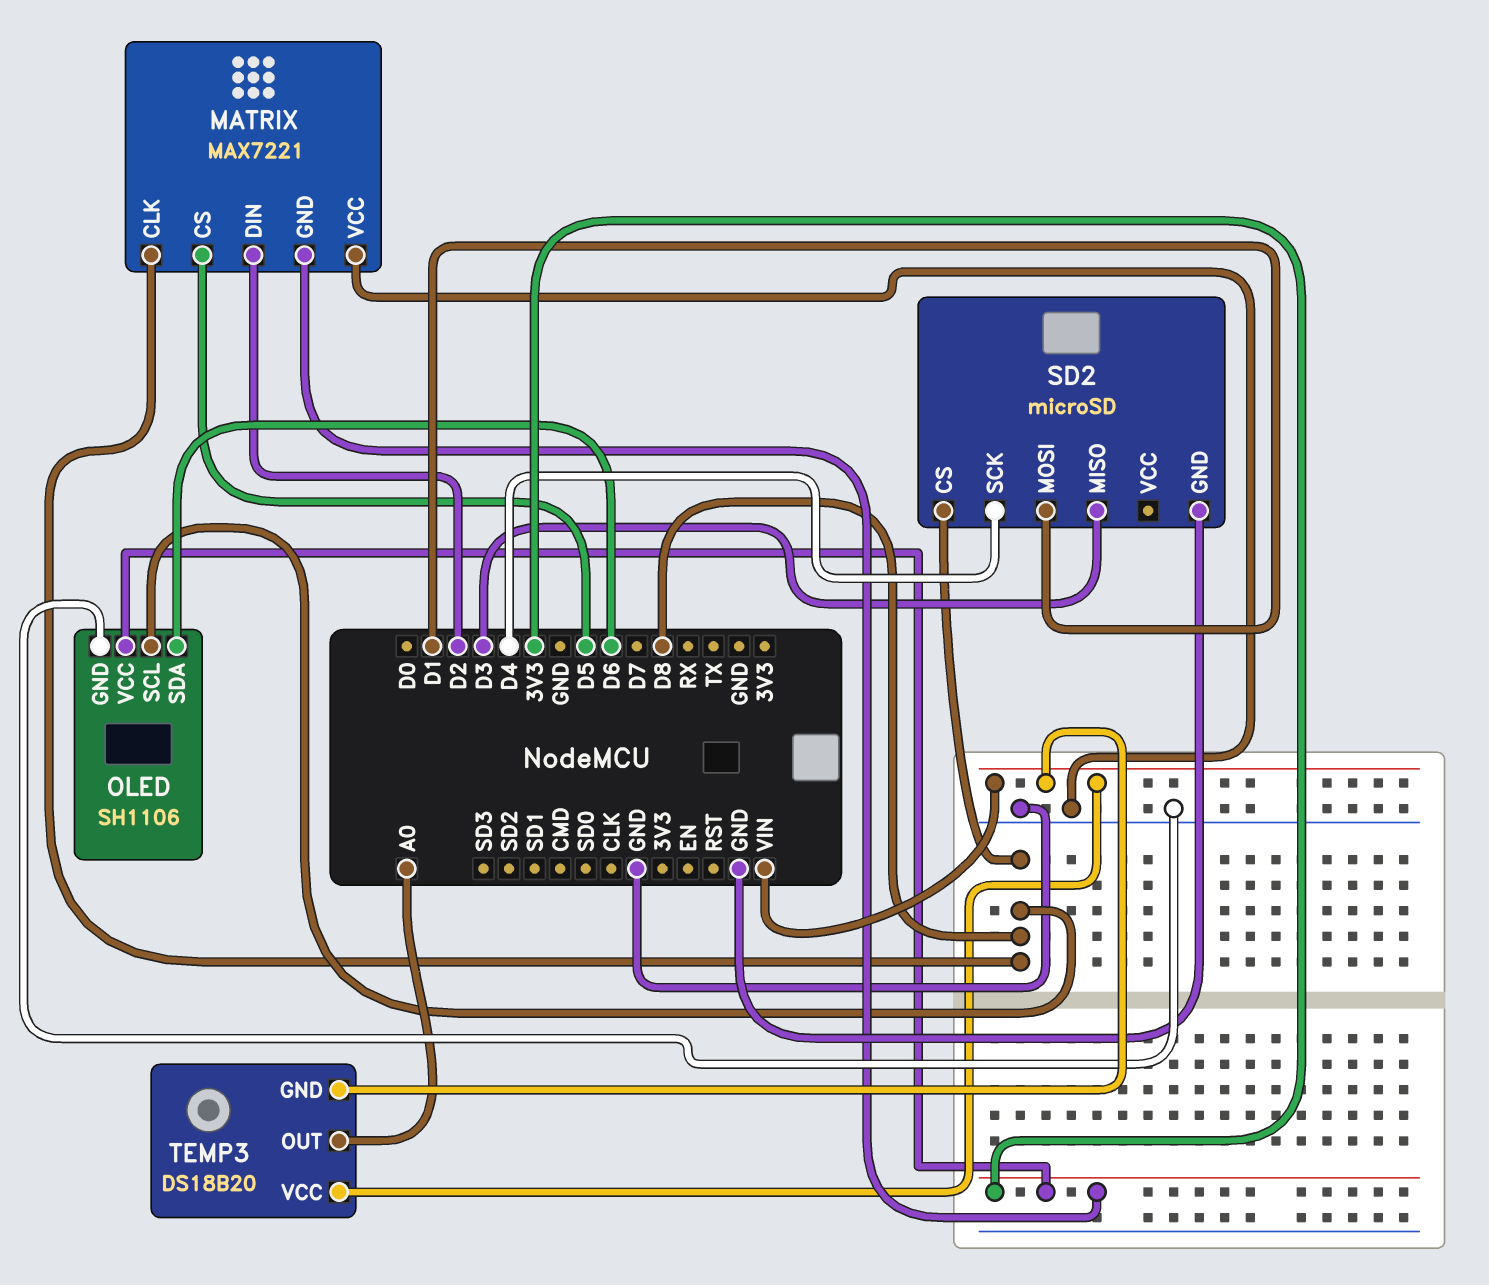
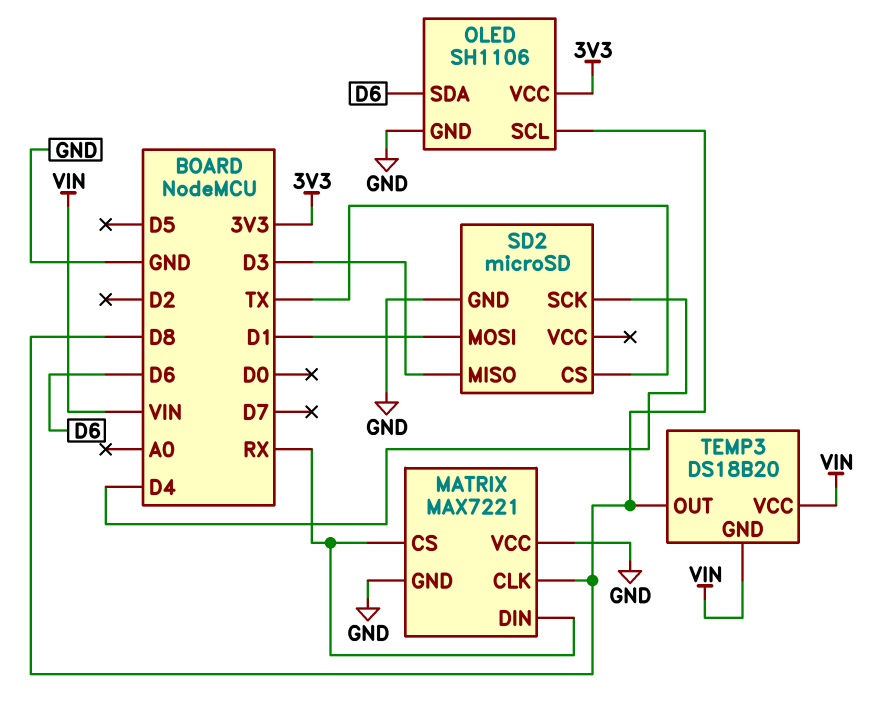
MATRIX pin CS: D5 -> RX
MATRIX pin DIN: D2 -> RX
MATRIX pin GND: 3V3 -> GND
SD2 pin CS: D8 -> TX
TEMP3 pin OUT: A0 -> D8

